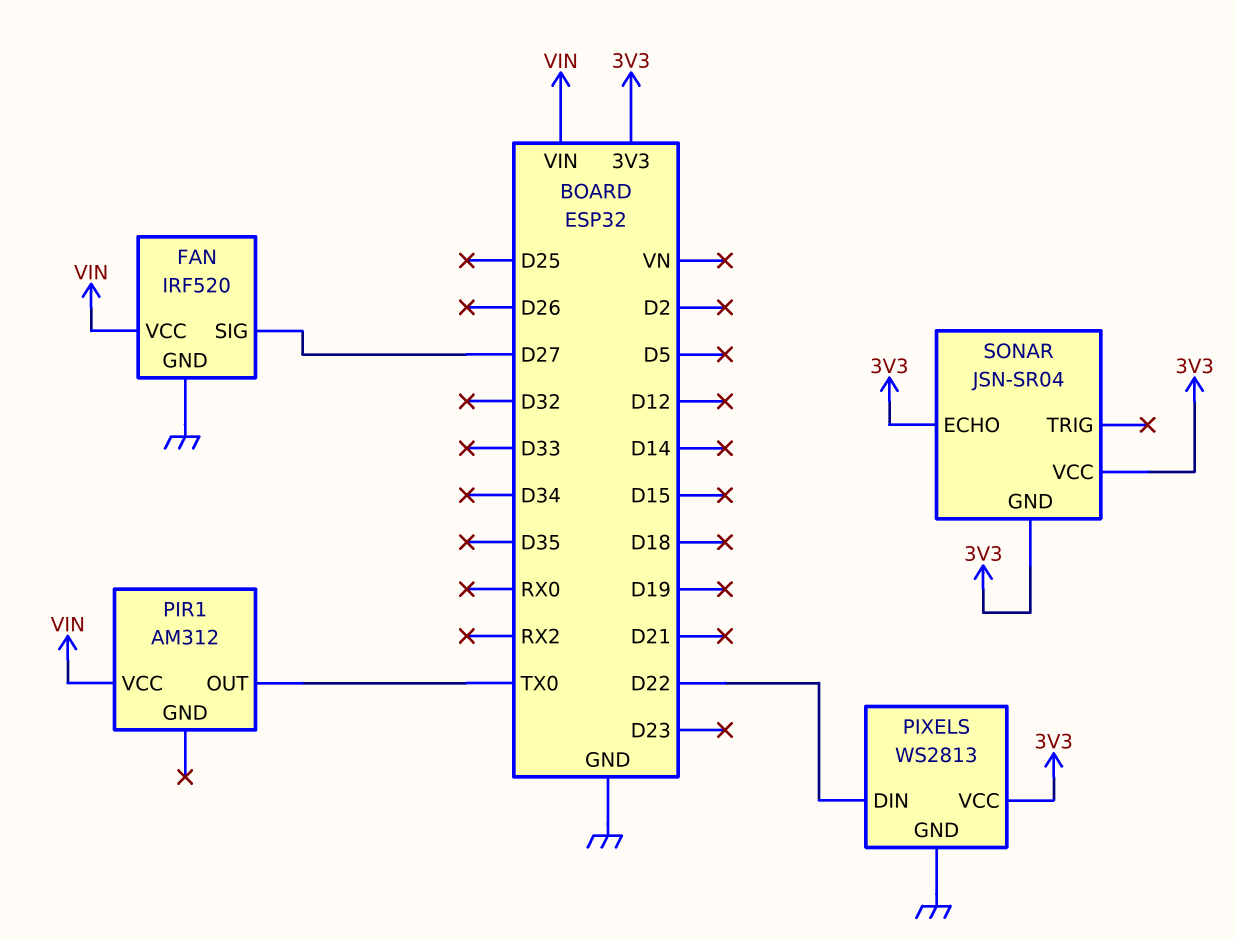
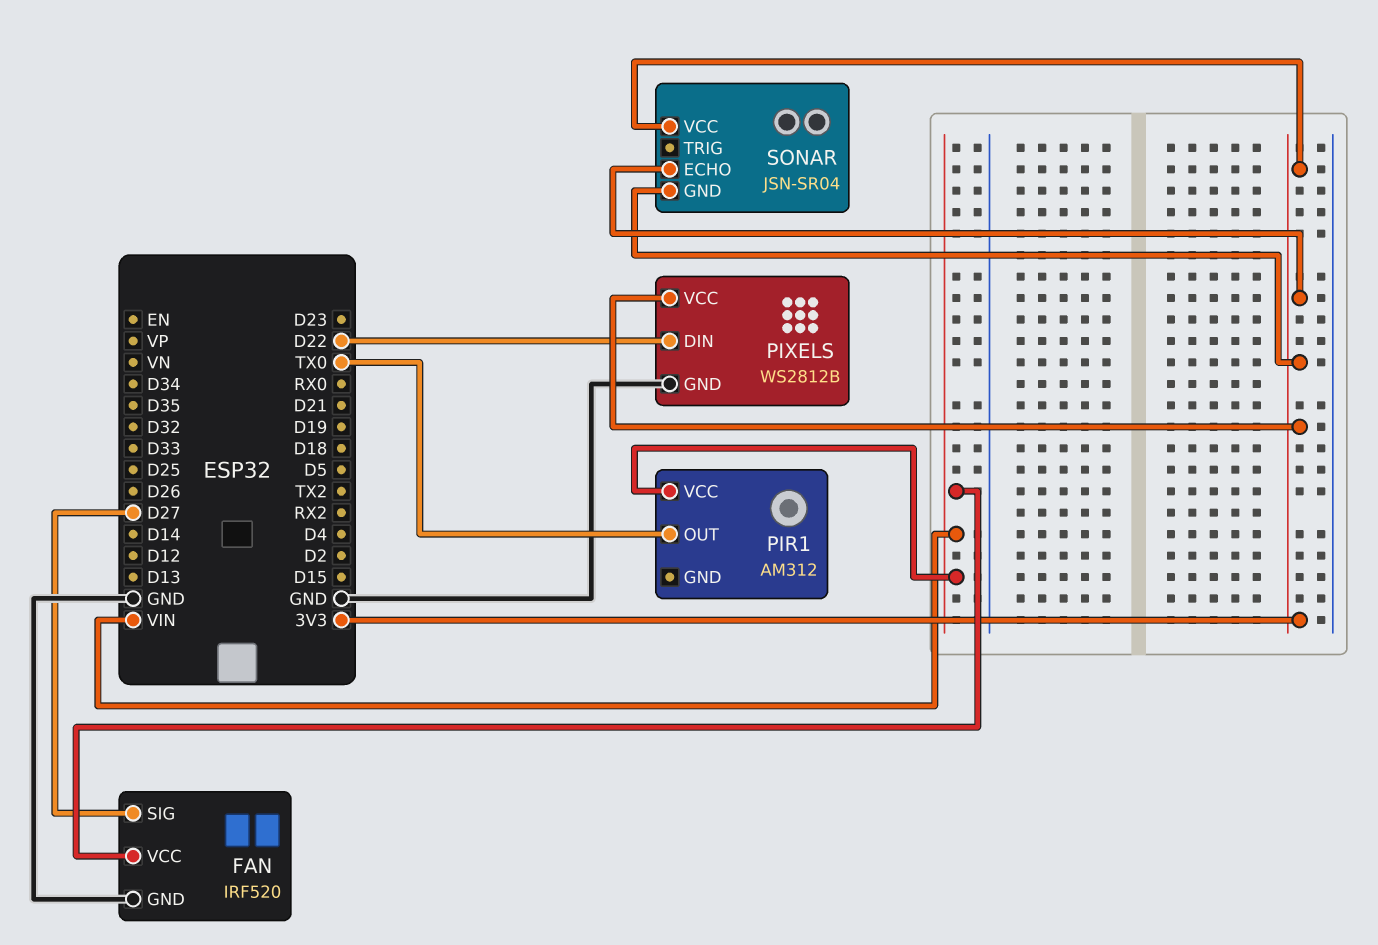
PIXELS: WS2813 -> WS2812B

